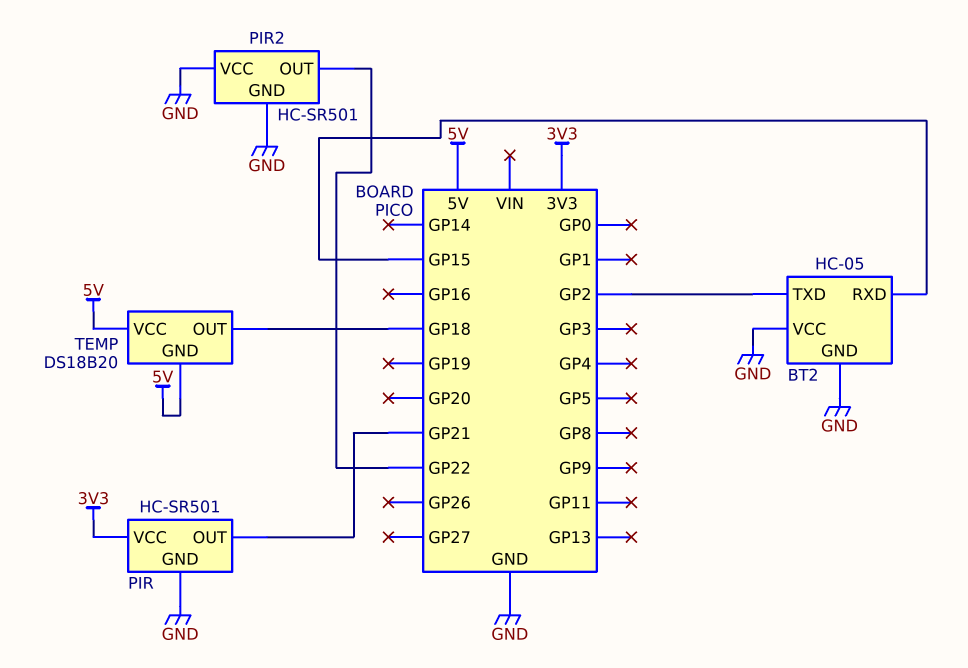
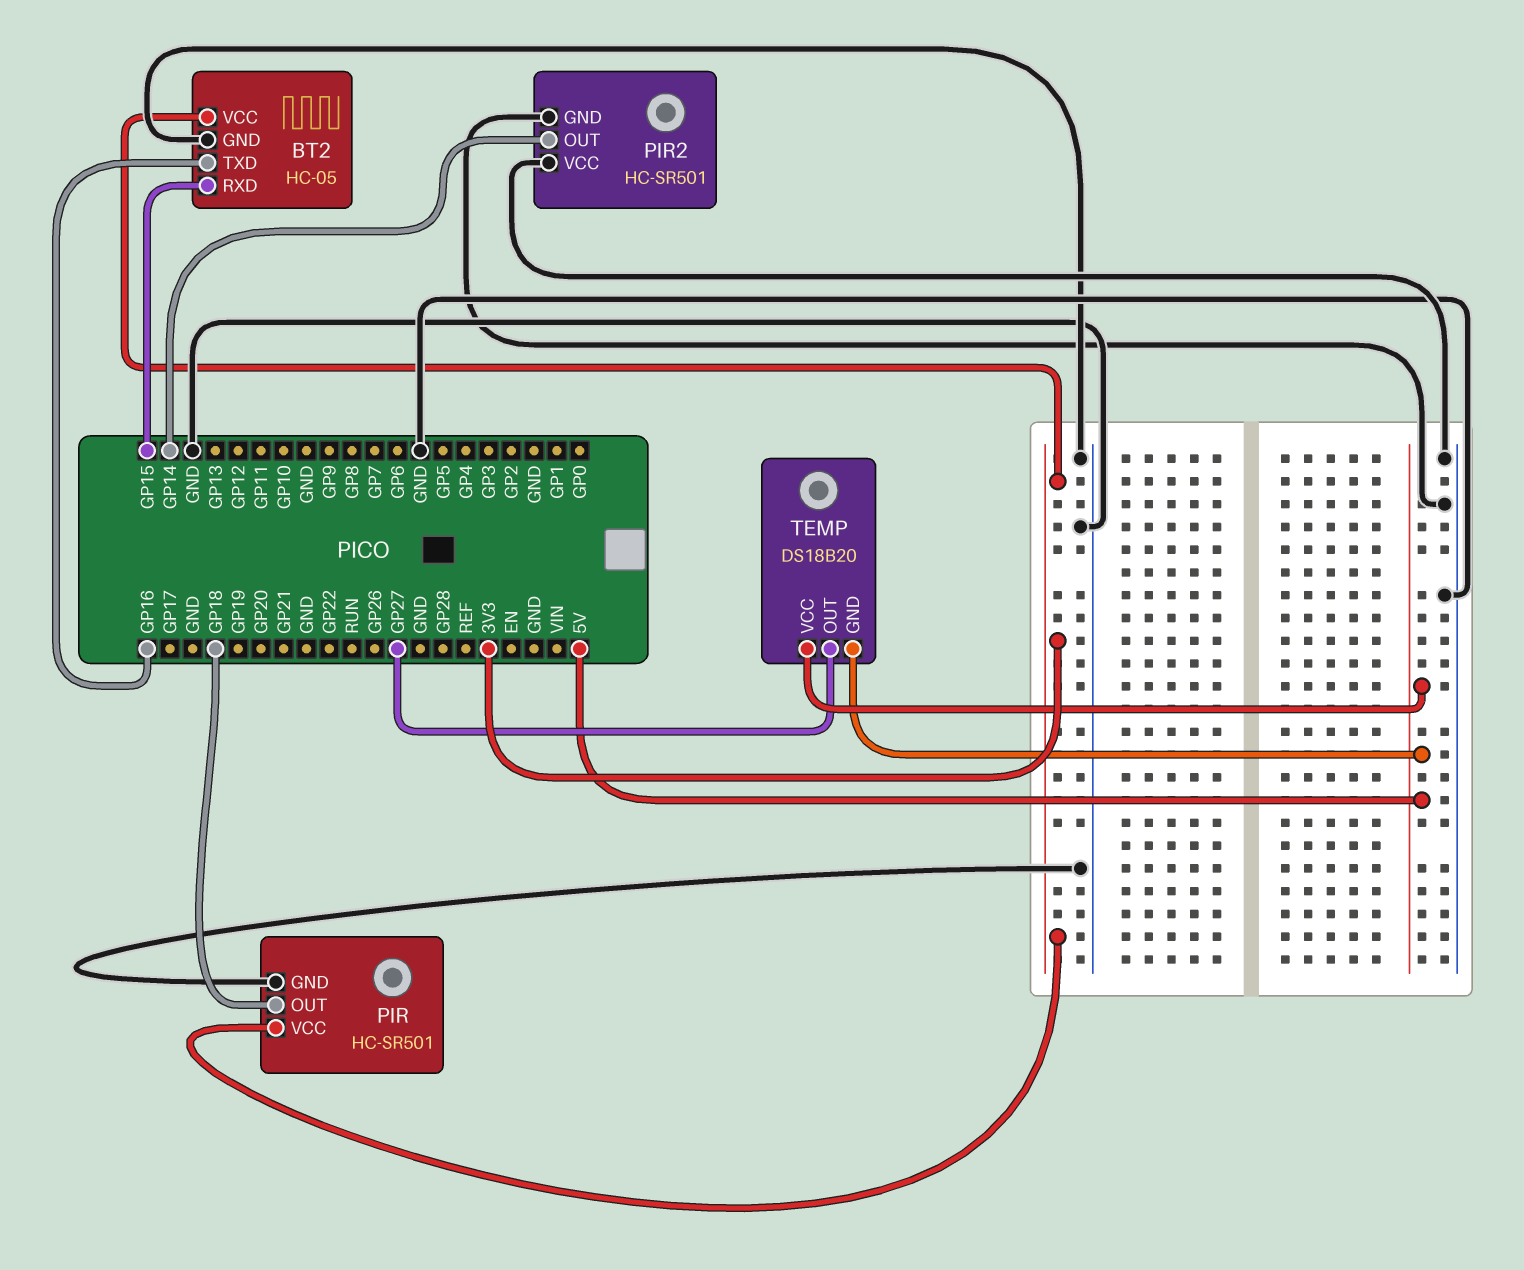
BT2 pin TXD: GP2 -> GP16
BT2 pin VCC: GND -> 3V3
PIR pin OUT: GP21 -> GP18
PIR2 pin OUT: GP22 -> GP14
TEMP pin OUT: GP18 -> GP27

